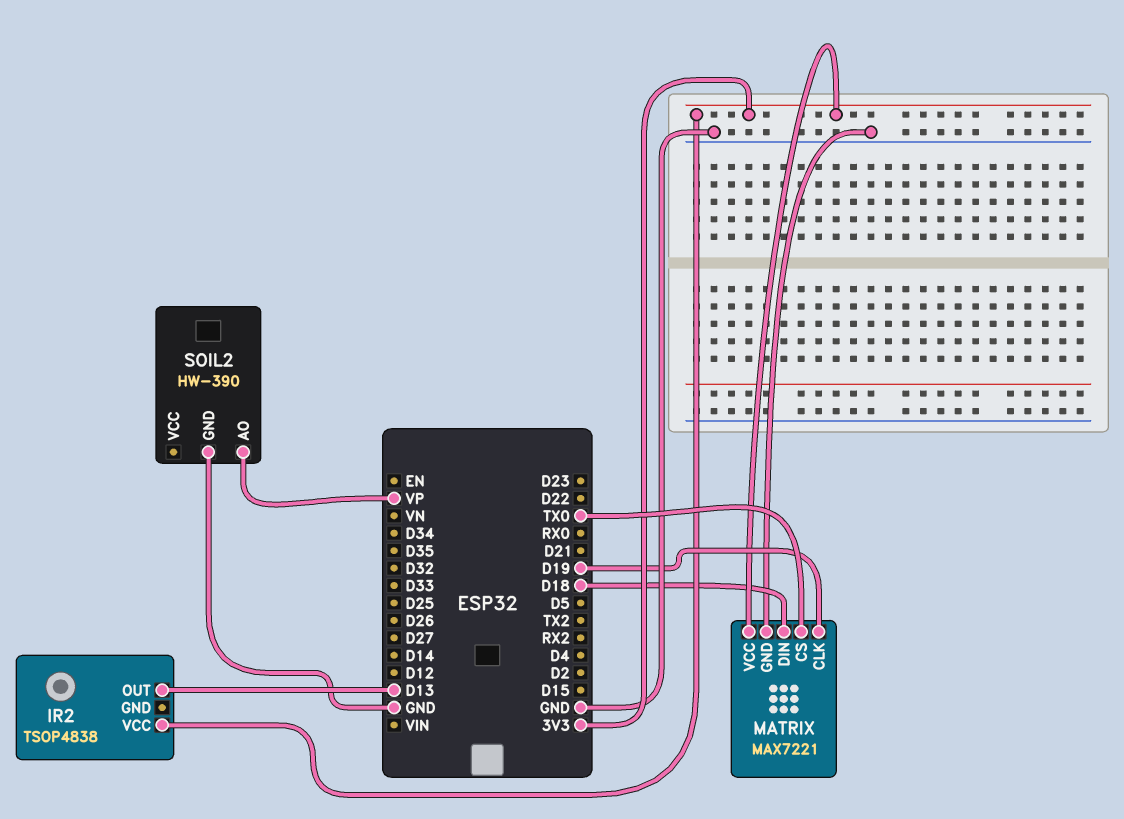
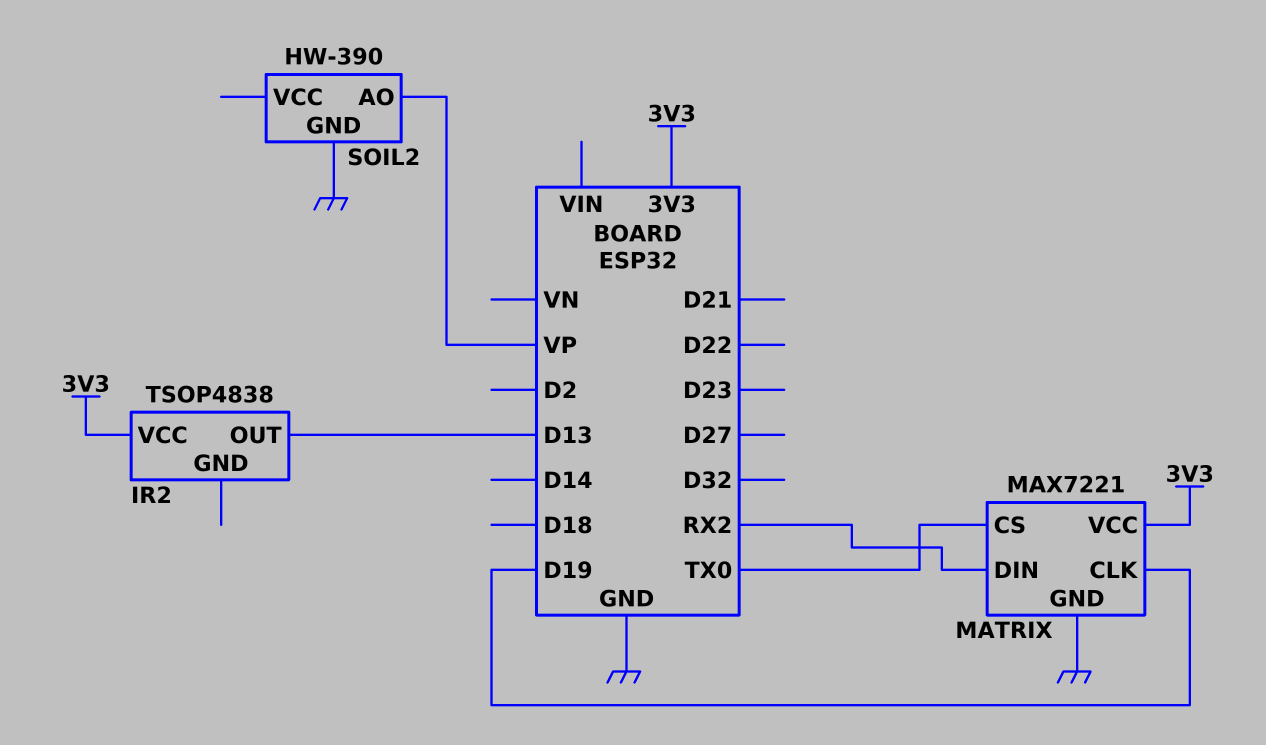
MATRIX pin DIN: D18 -> RX2

